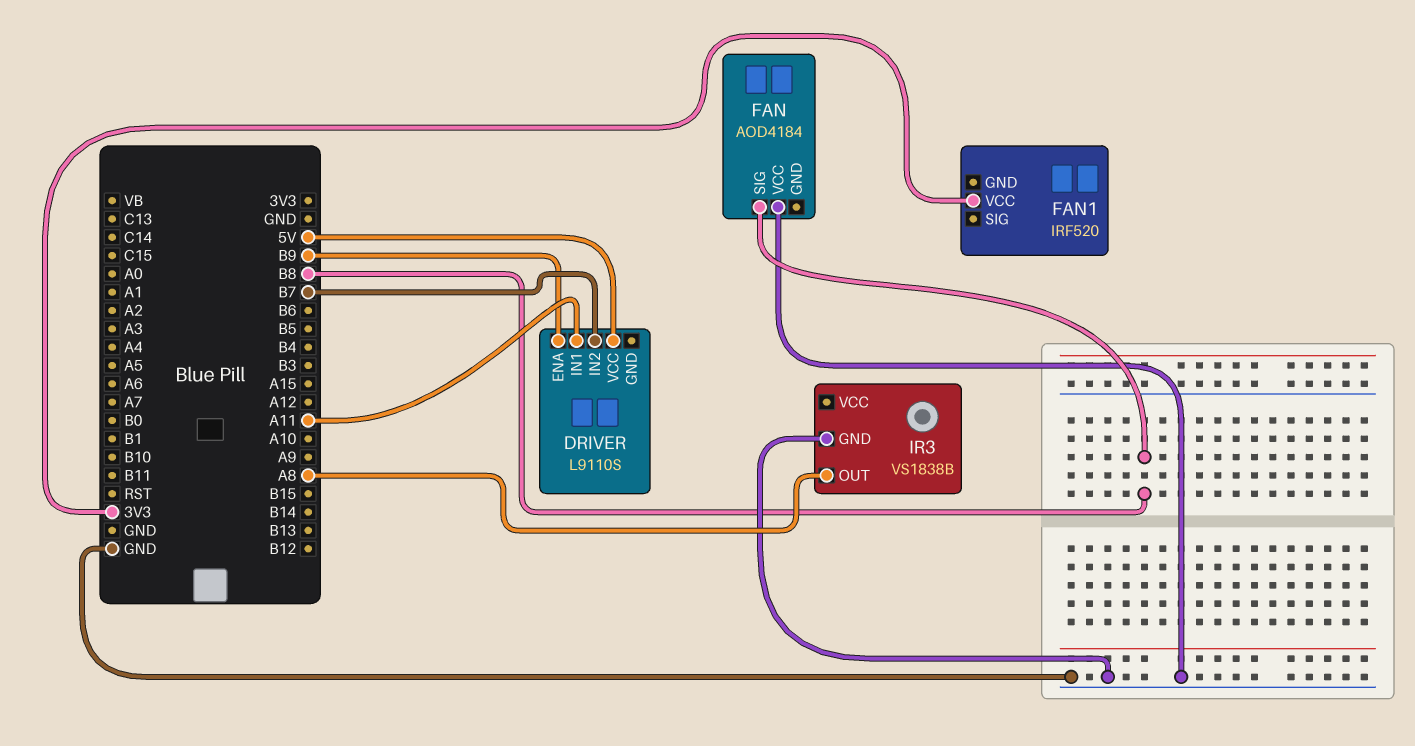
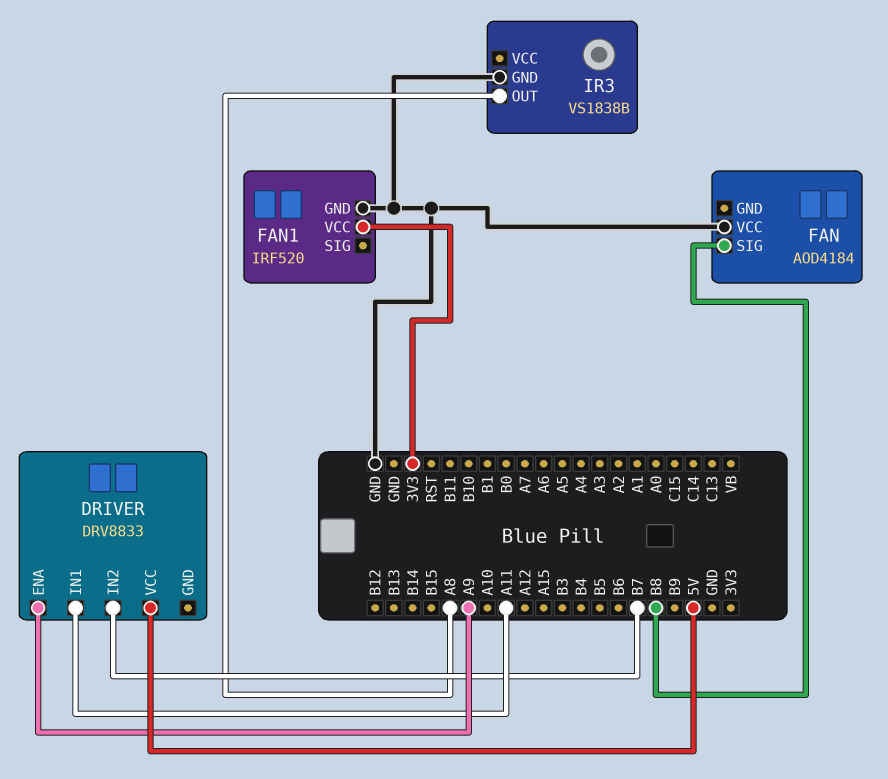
DRIVER: L9110S -> DRV8833
DRIVER pin ENA: B9 -> A9
FAN1 pin GND: none -> GND

